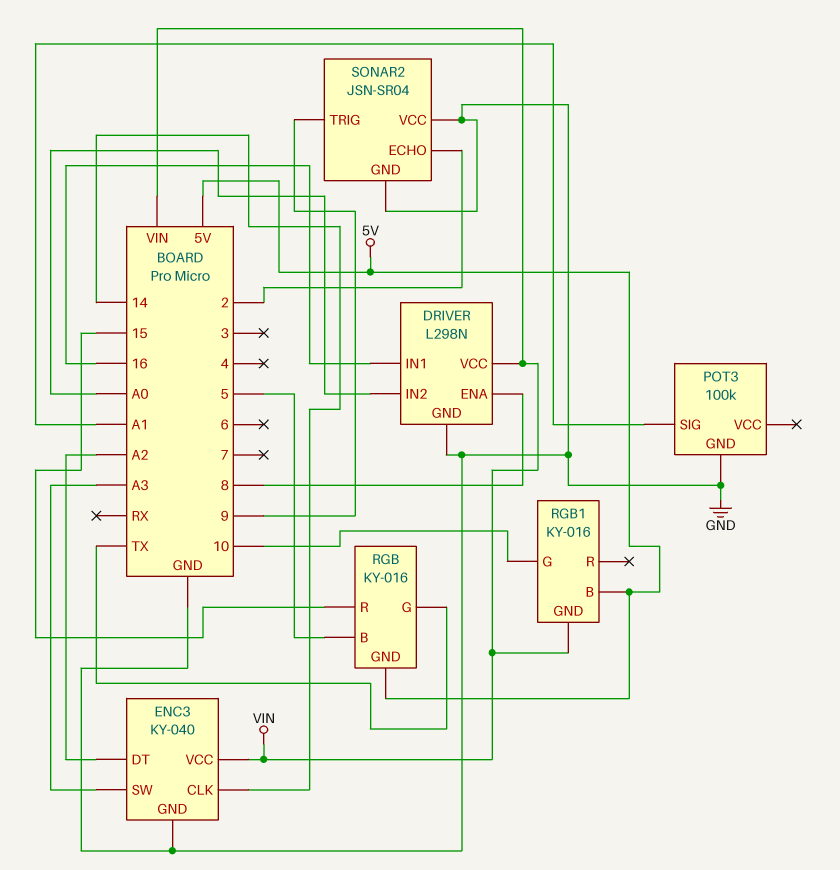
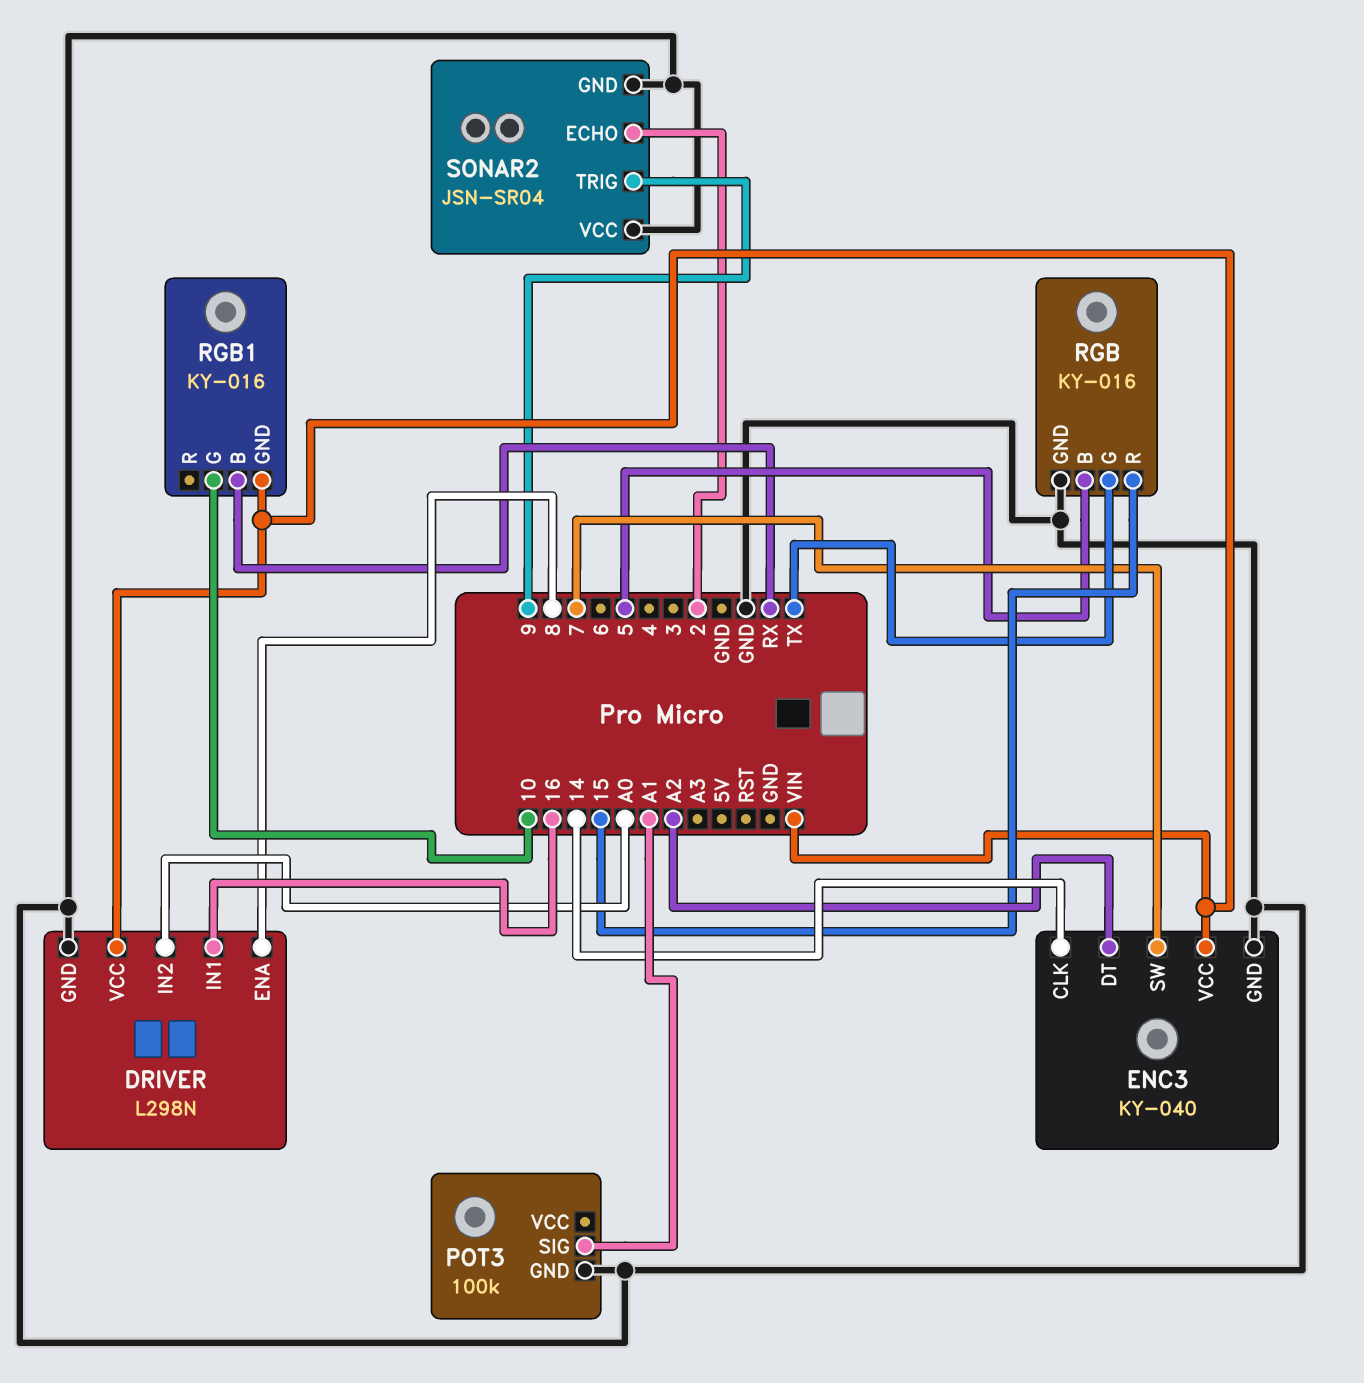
ENC3 pin SW: A3 -> 7
RGB pin GND: 5V -> GND
RGB1 pin B: 5V -> RX

